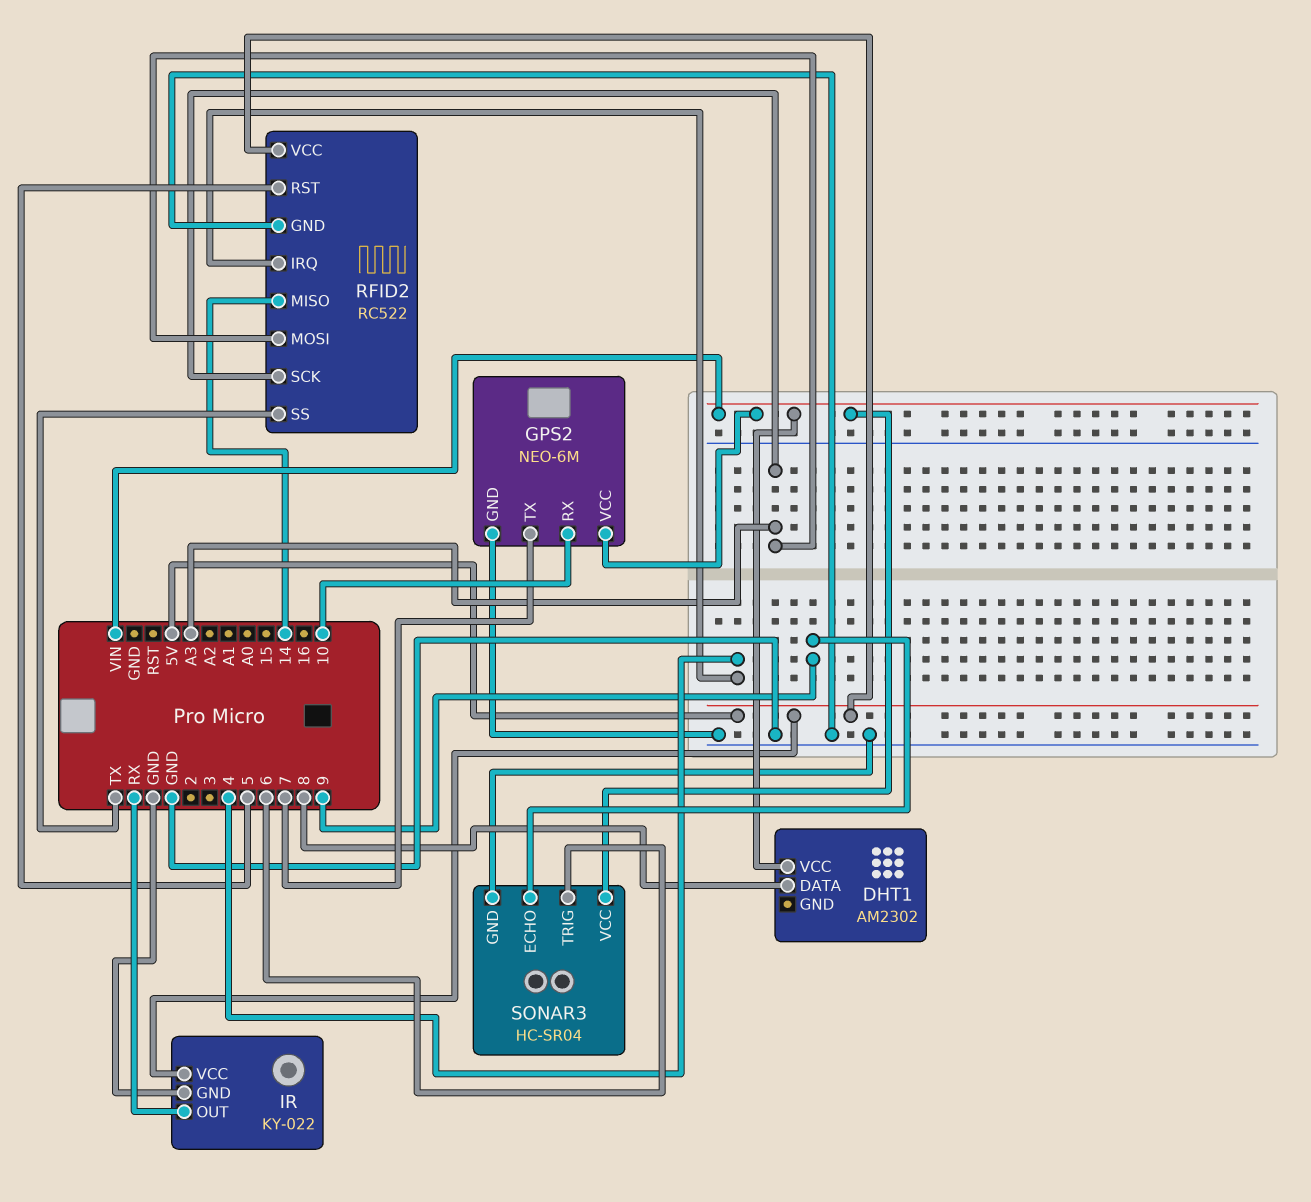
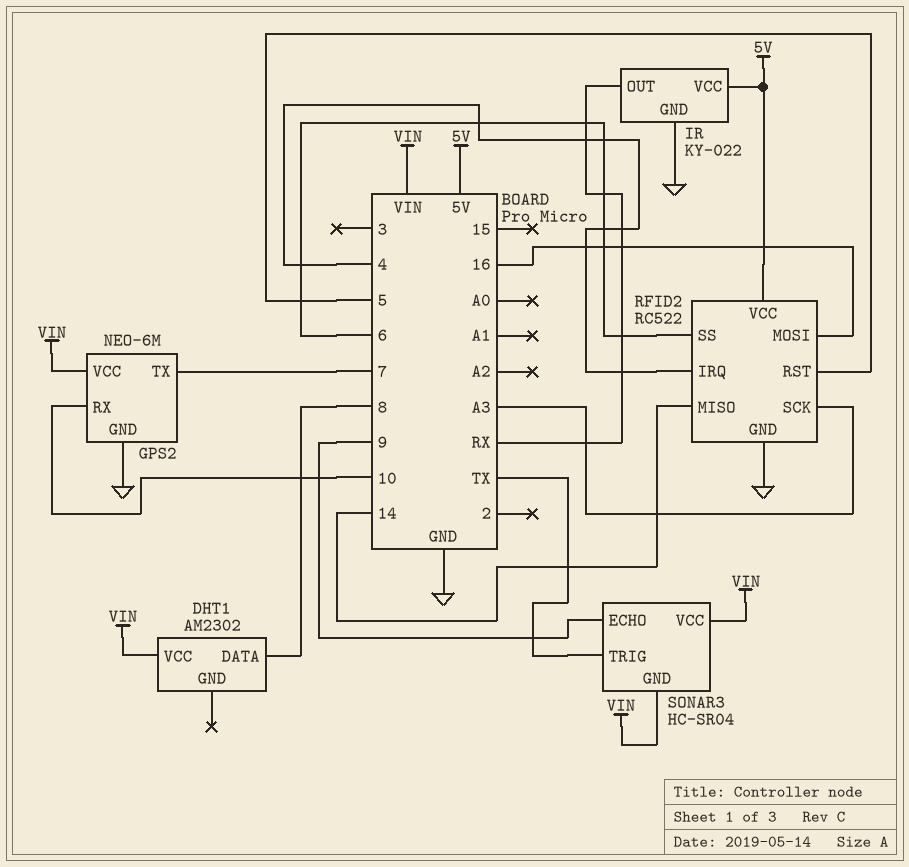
RFID2 pin MOSI: A3 -> 16
RFID2 pin SS: TX -> 6
SONAR3 pin GND: GND -> VIN
SONAR3 pin TRIG: 6 -> TX

